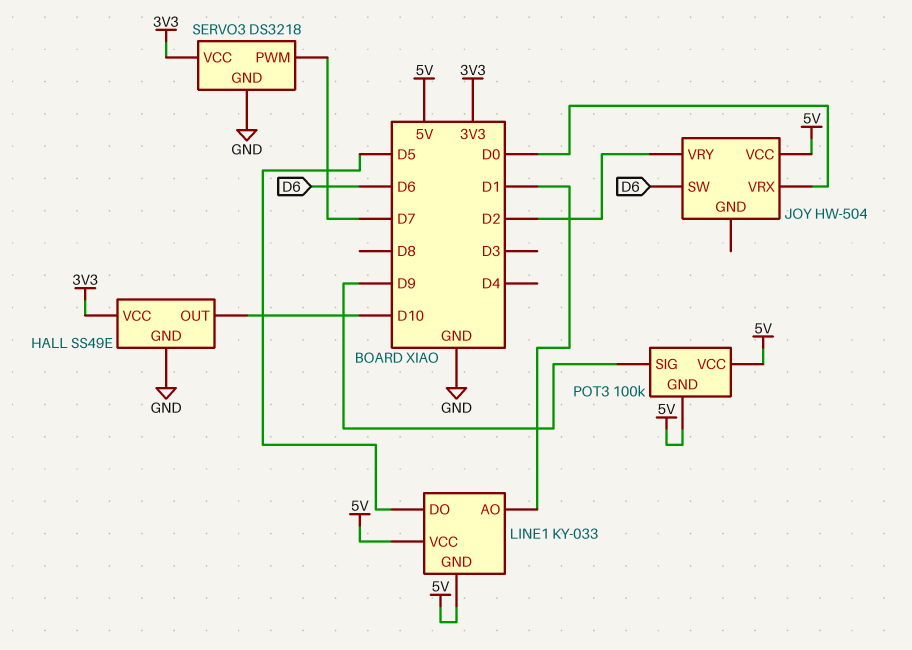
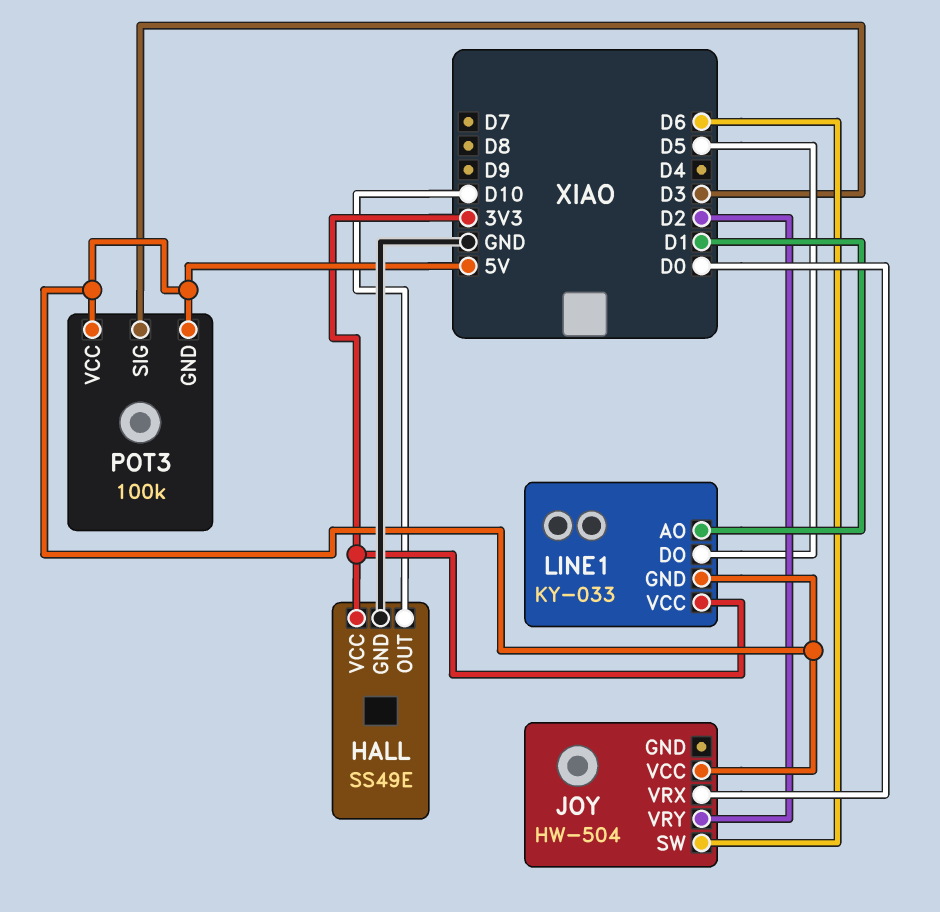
LINE1 pin VCC: 5V -> 3V3
POT3 pin SIG: D9 -> D3
SERVO3: DS3218 -> none
SERVO3 pin GND: GND -> none
SERVO3 pin PWM: D7 -> none
SERVO3 pin VCC: 3V3 -> none

